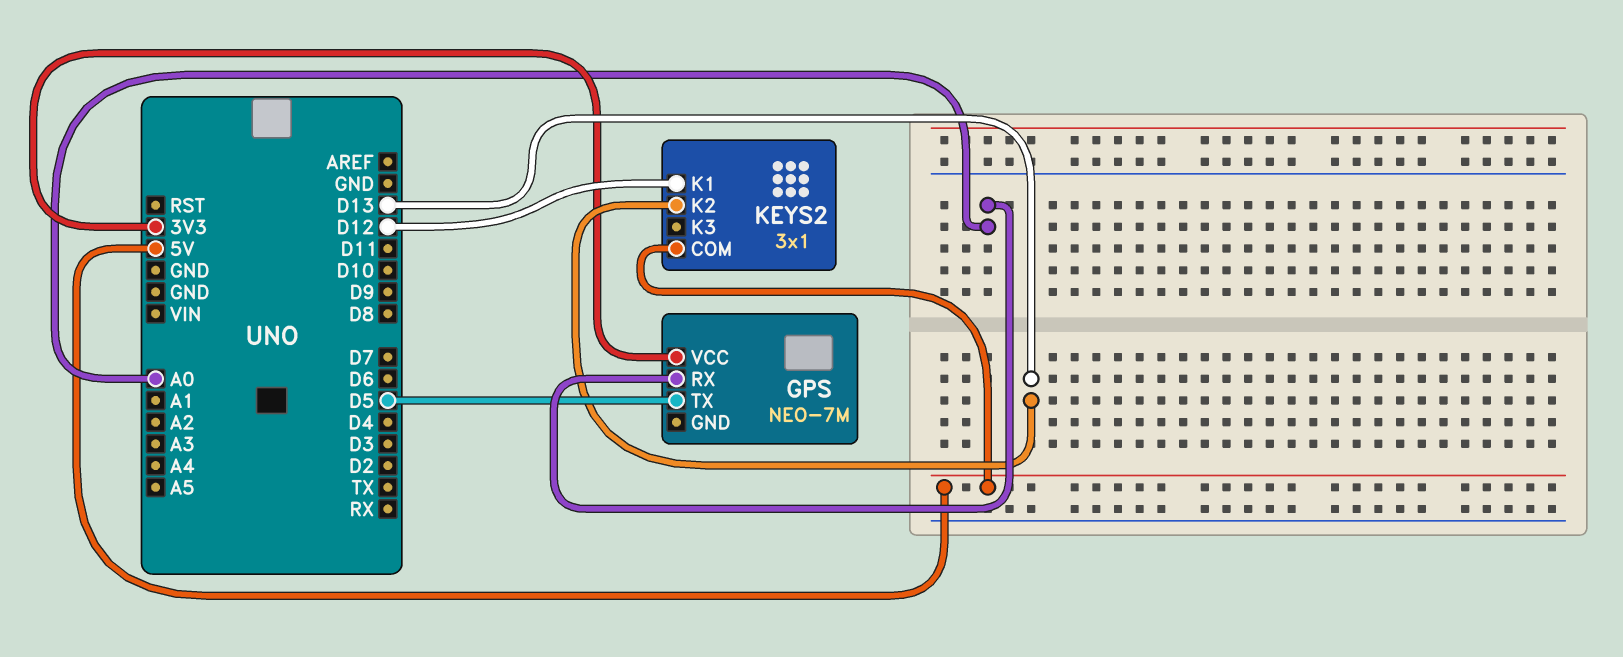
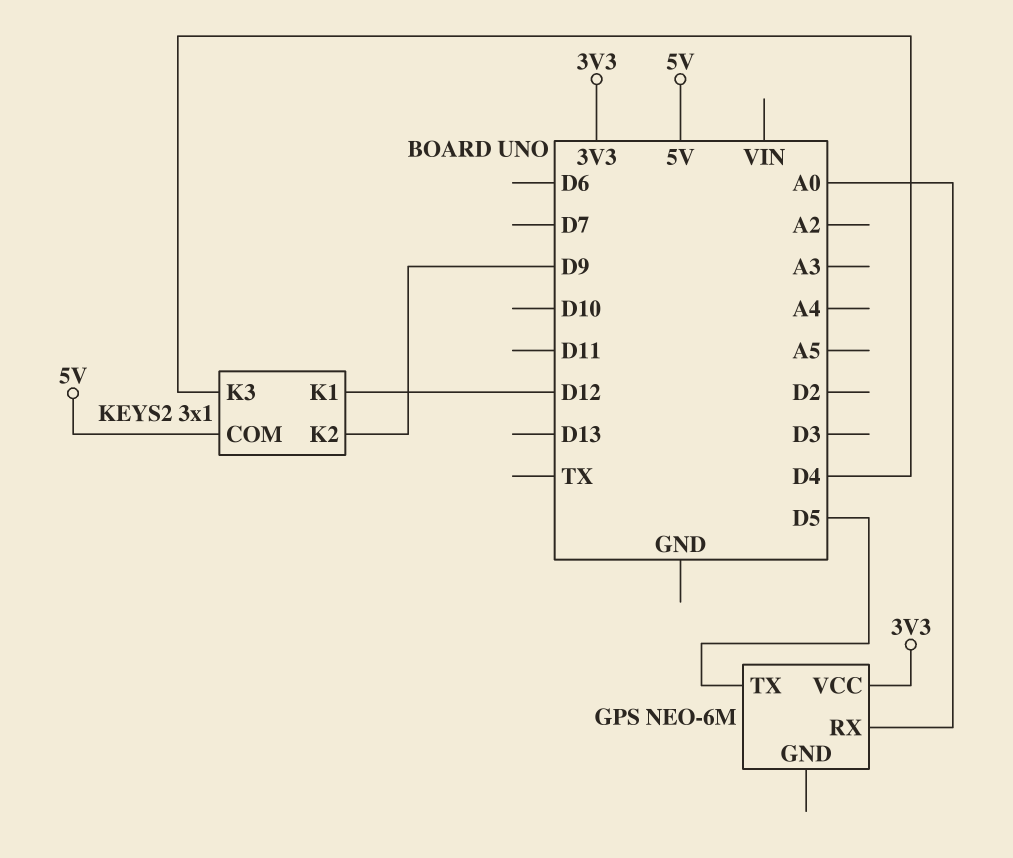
GPS: NEO-7M -> NEO-6M
KEYS2 pin K2: D13 -> D9
KEYS2 pin K3: none -> D4

